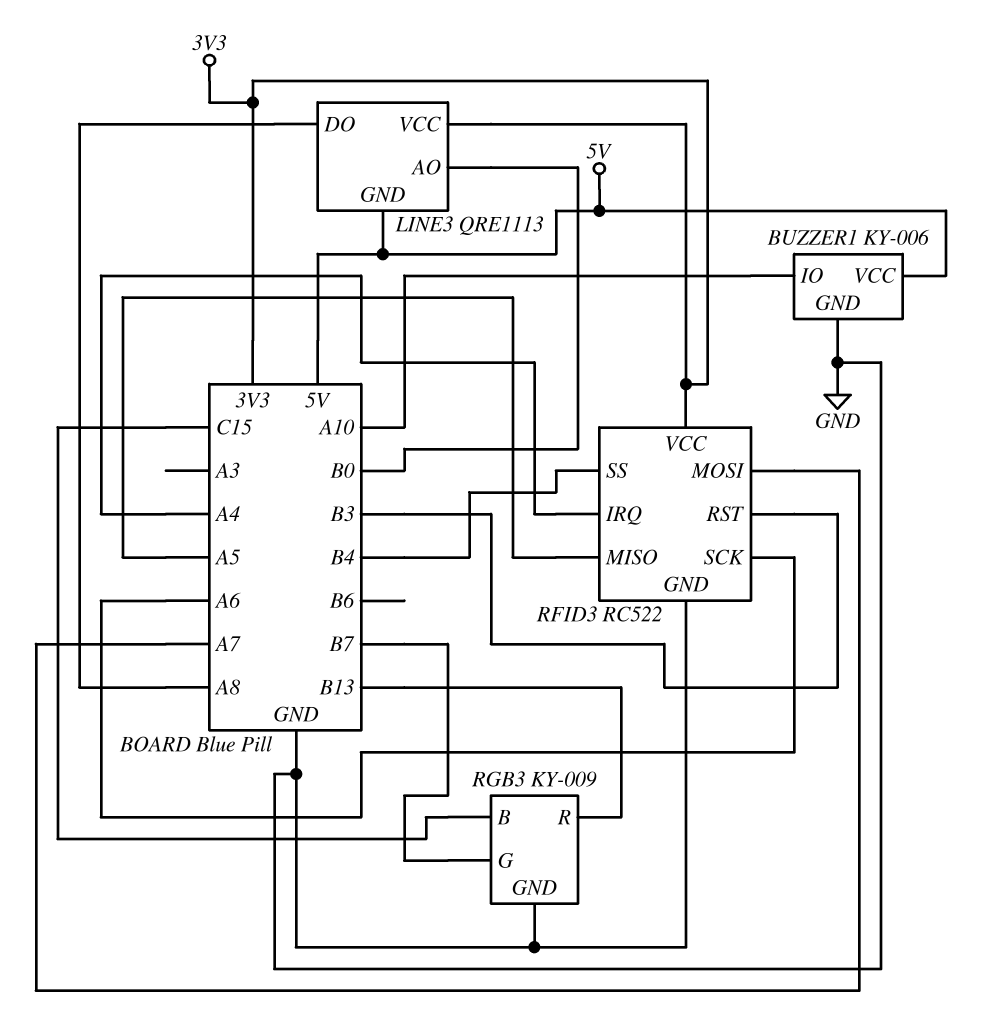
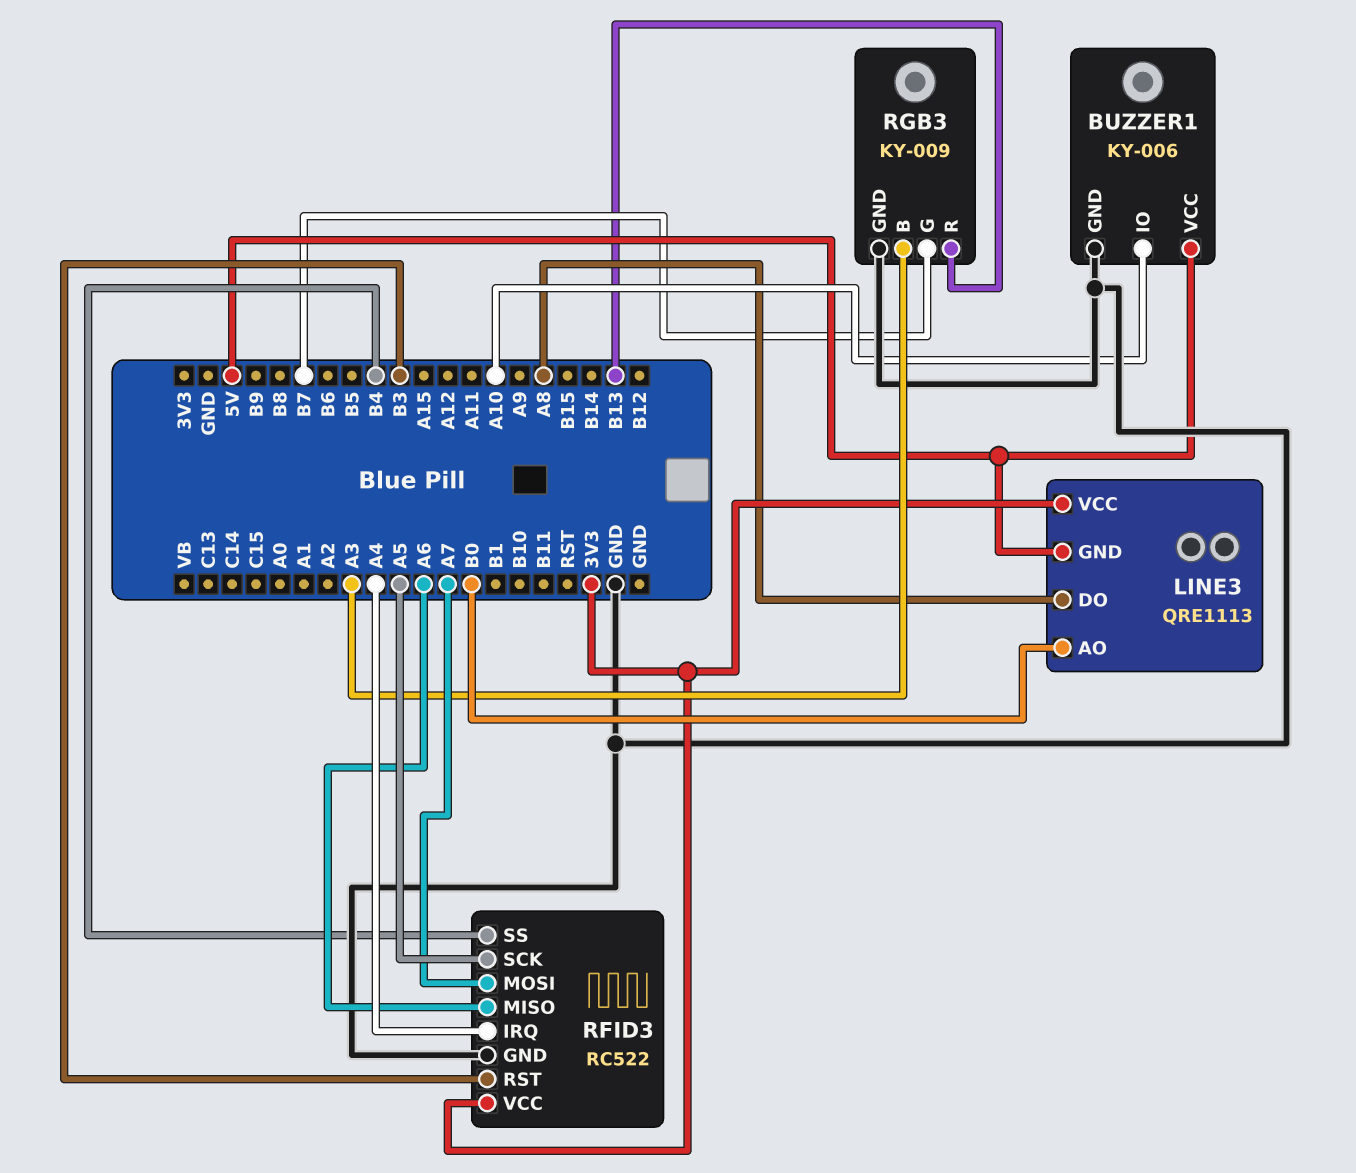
RFID3 pin MISO: A5 -> A6
RFID3 pin SCK: A6 -> A5
RGB3 pin B: C15 -> A3

